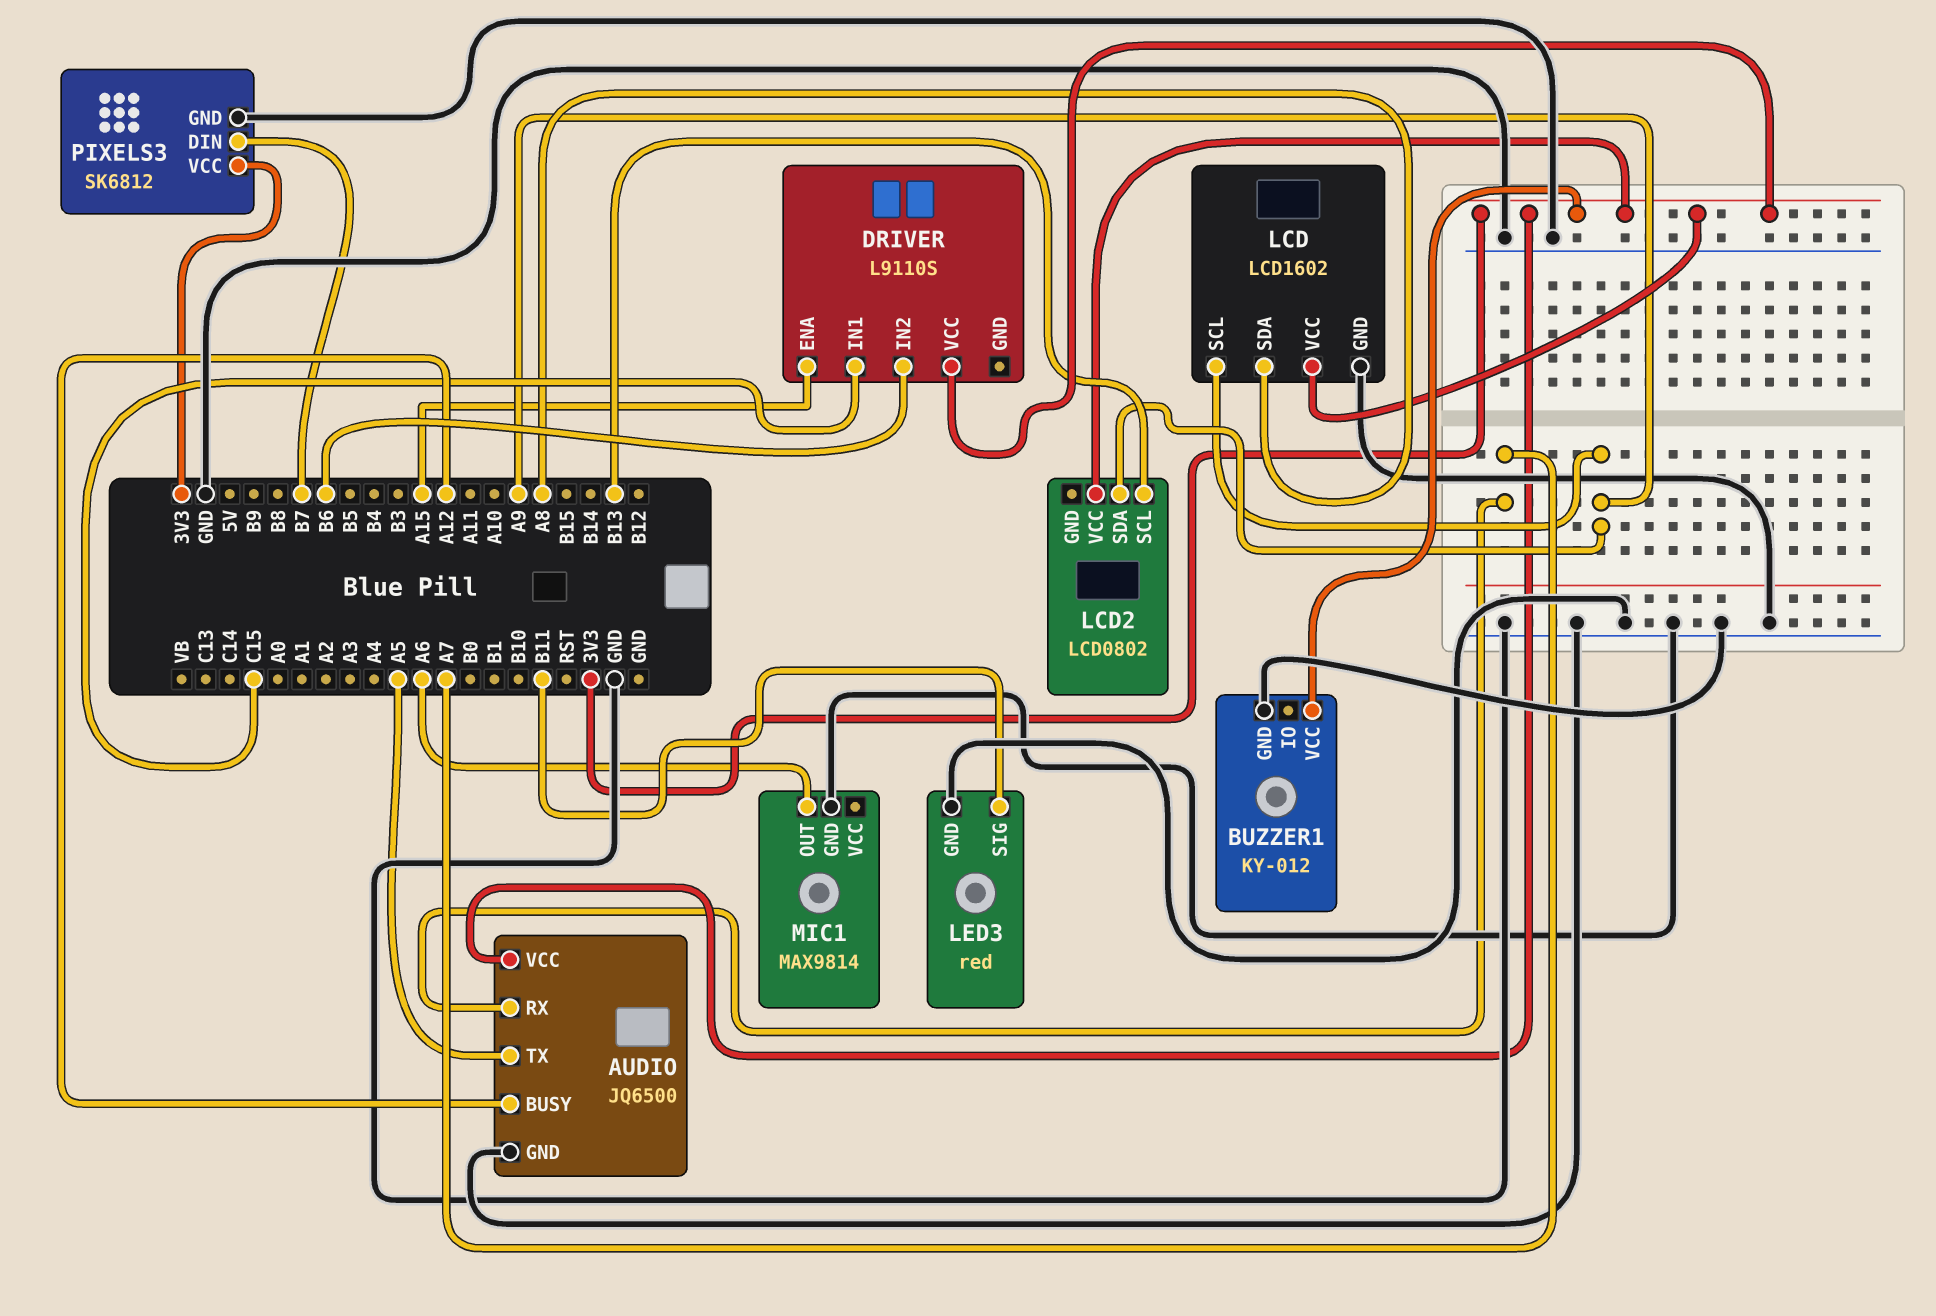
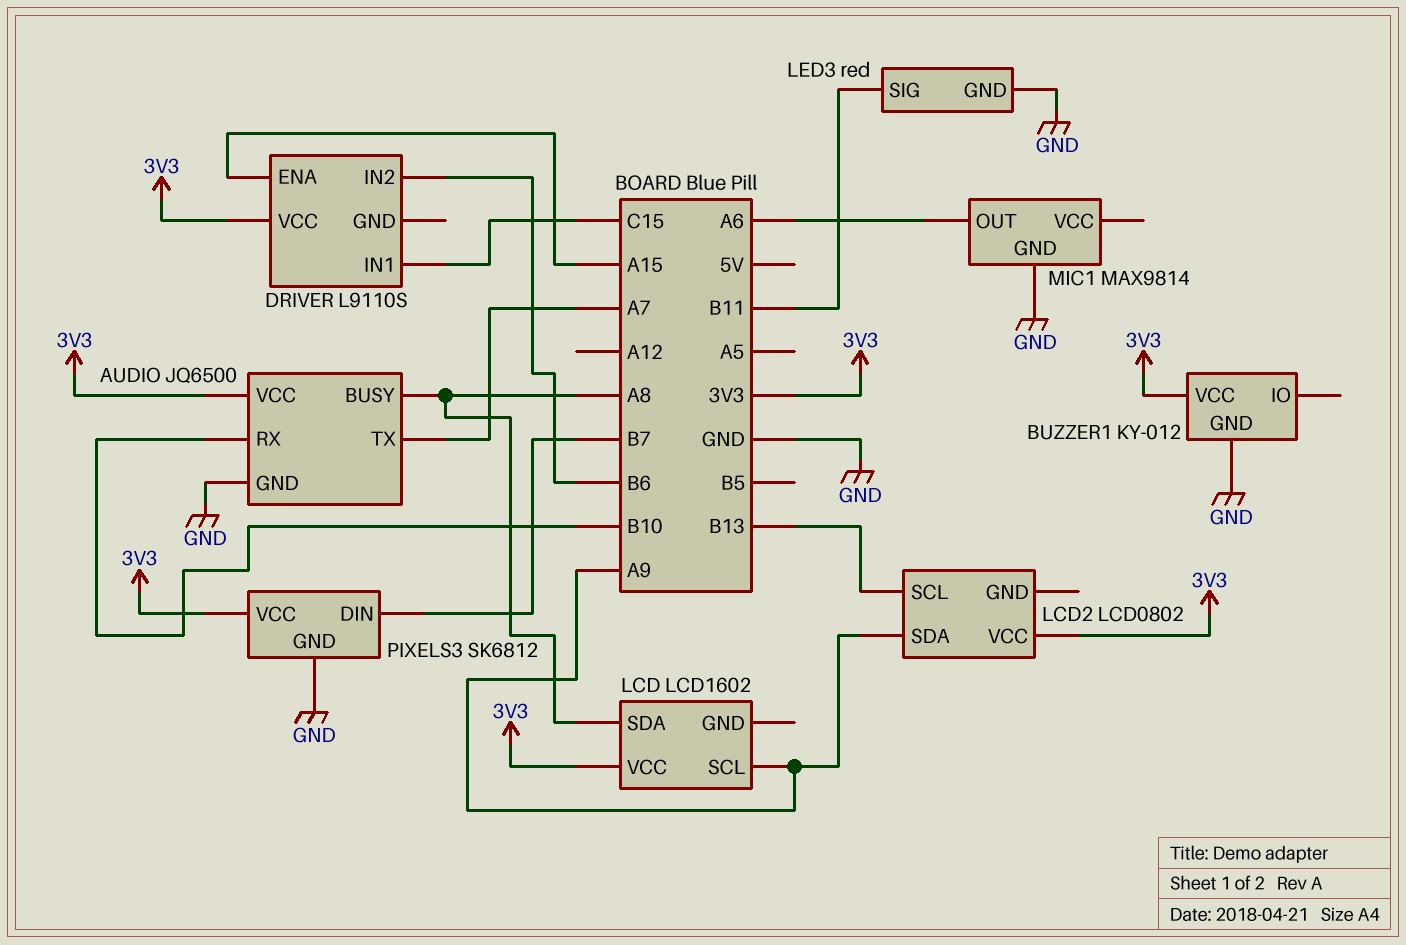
AUDIO pin BUSY: A12 -> A8
AUDIO pin RX: A7 -> B10
AUDIO pin TX: A5 -> A7
LCD pin GND: GND -> none

